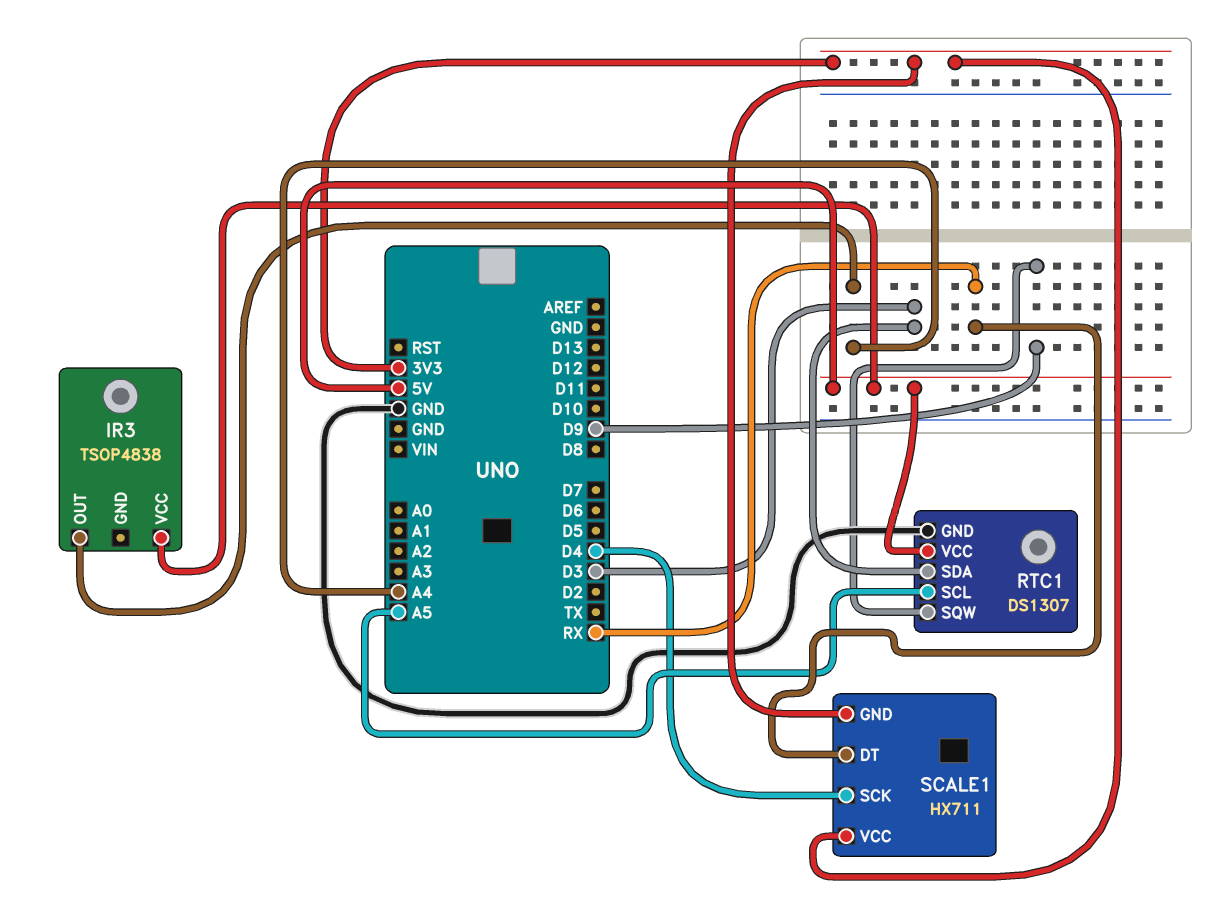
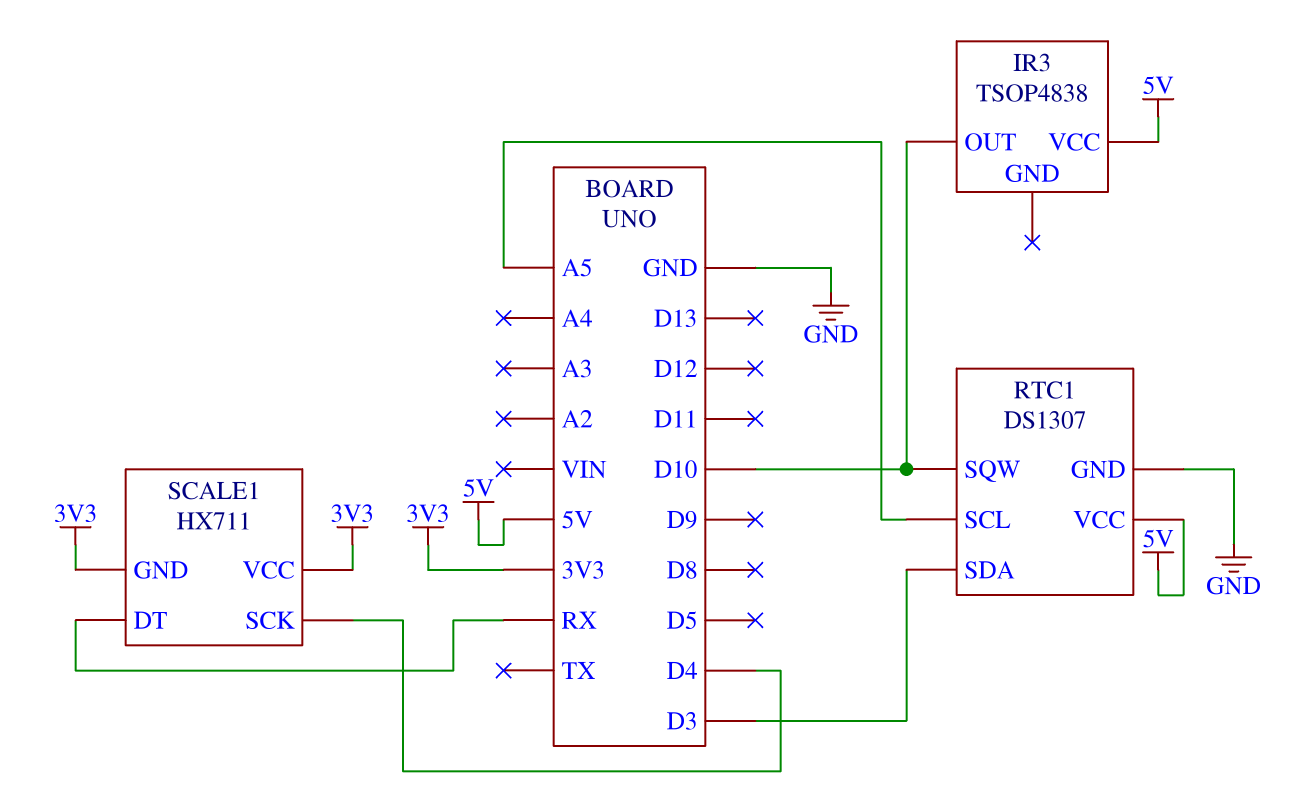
IR3 pin OUT: A4 -> D10
RTC1 pin SQW: D9 -> D10

